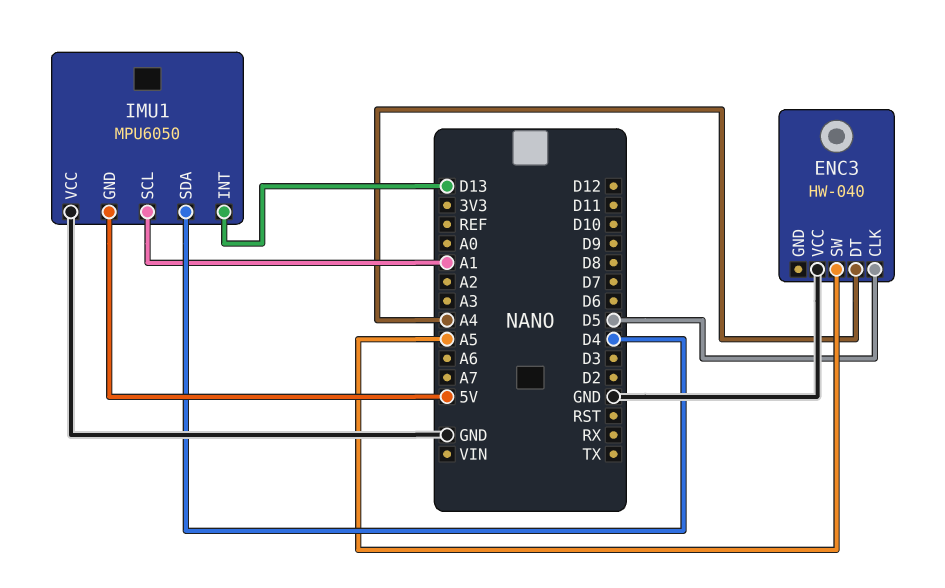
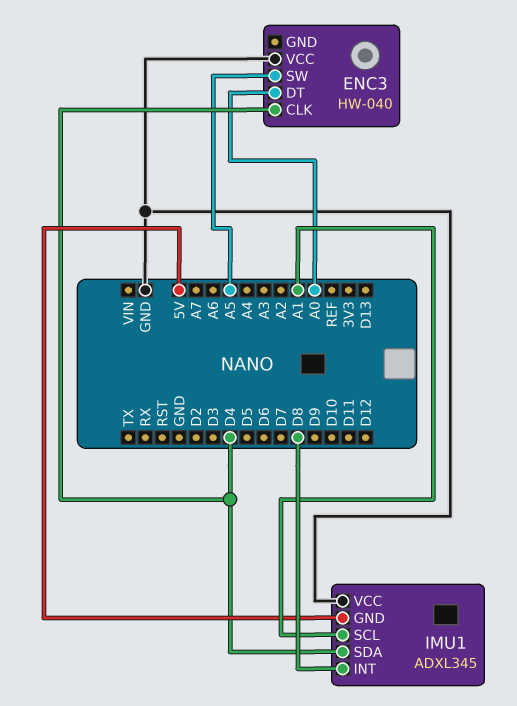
ENC3 pin CLK: D5 -> D4
ENC3 pin DT: A4 -> A0
IMU1: MPU6050 -> ADXL345
IMU1 pin INT: D13 -> D8

